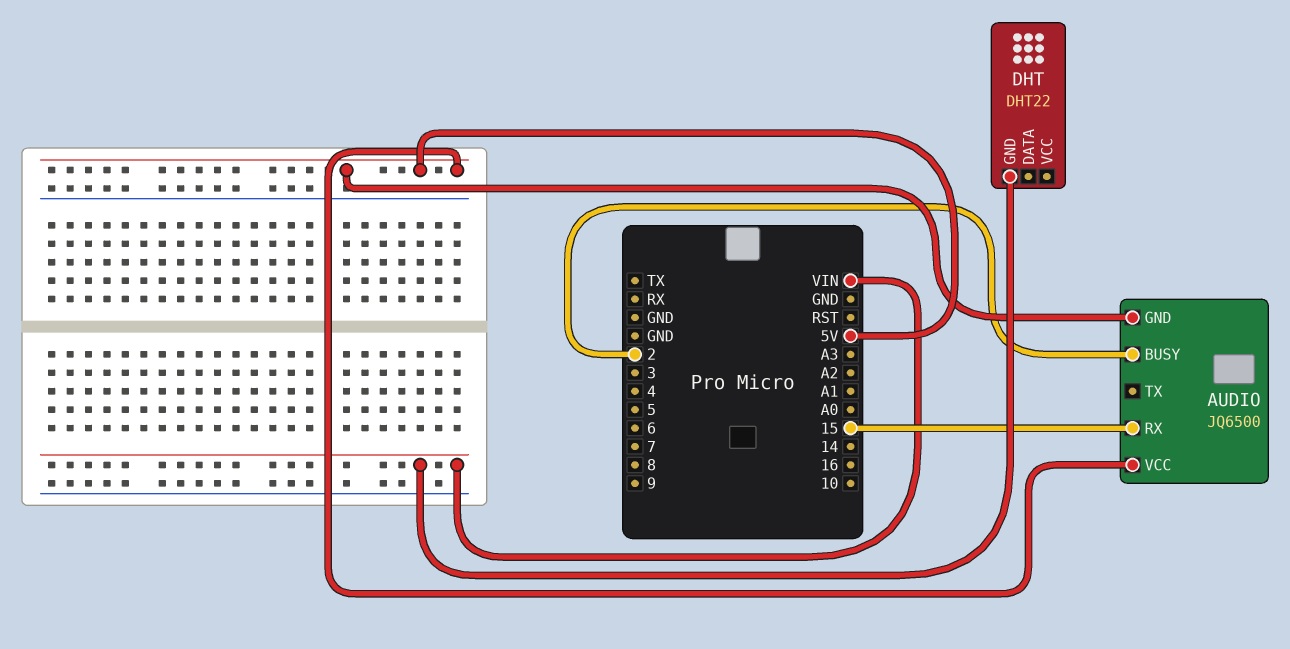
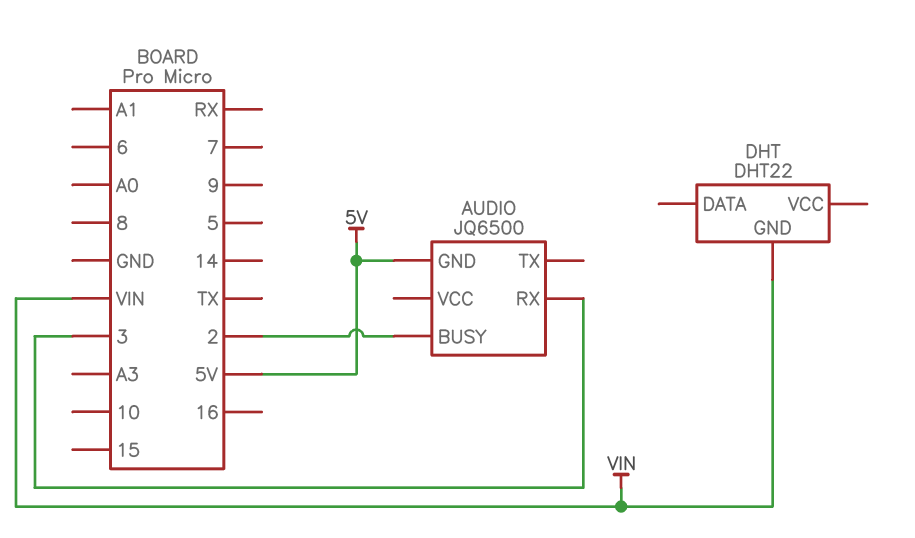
AUDIO pin RX: 15 -> 3
AUDIO pin VCC: 5V -> none

